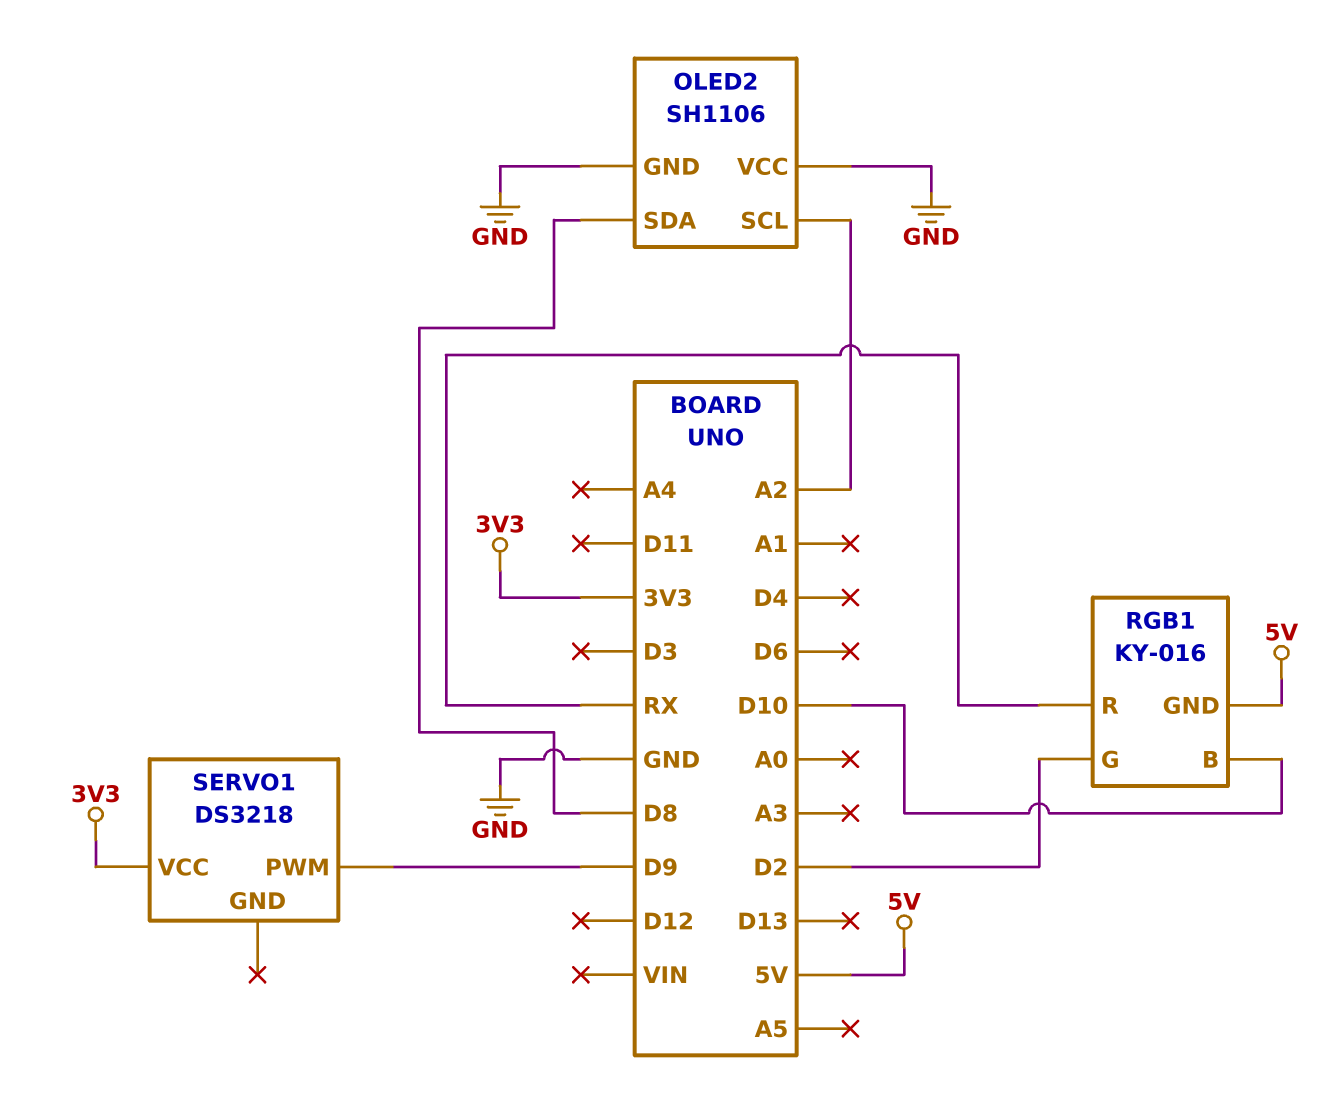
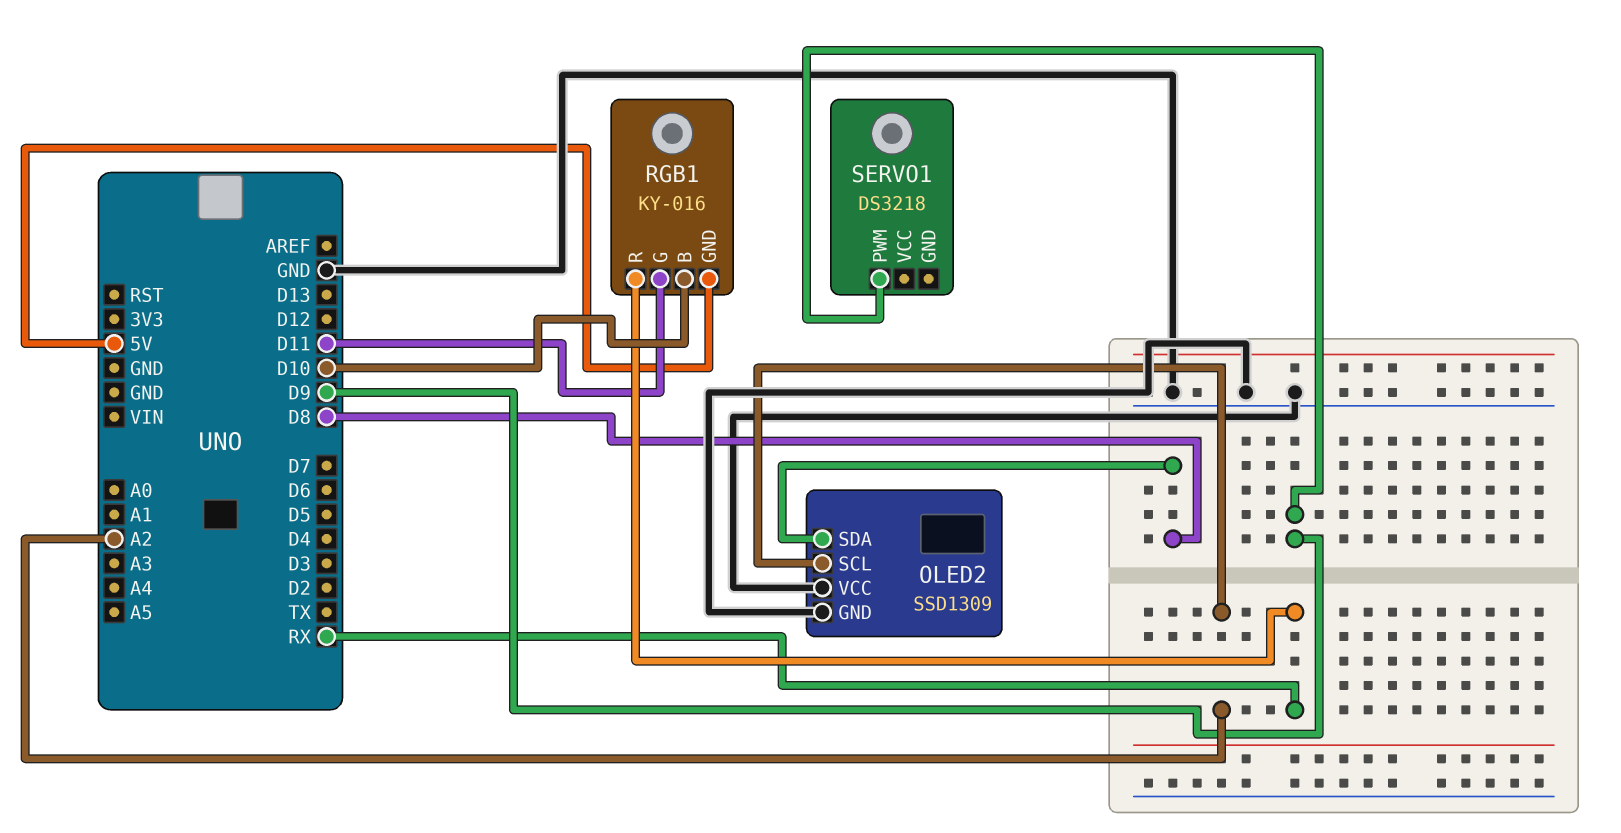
OLED2: SH1106 -> SSD1309
RGB1 pin G: D2 -> D11
SERVO1 pin VCC: 3V3 -> none

